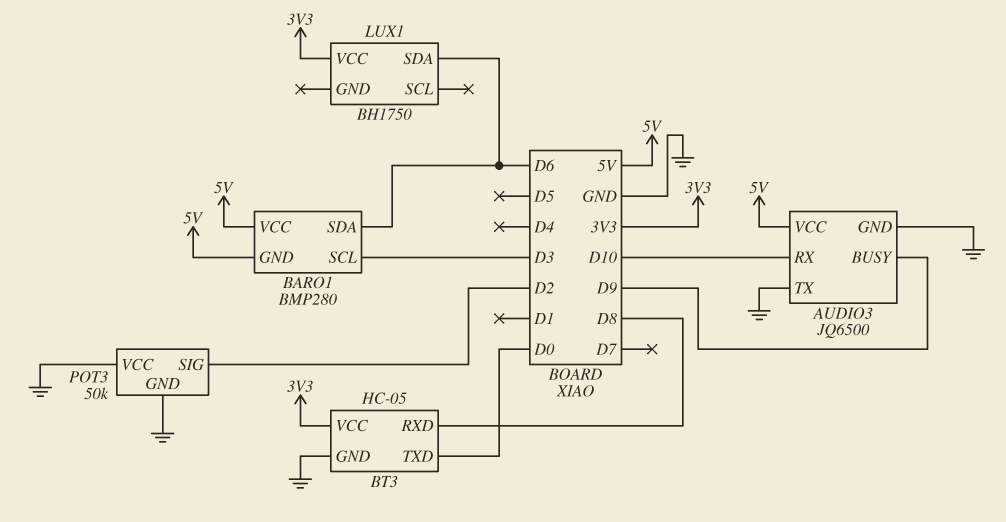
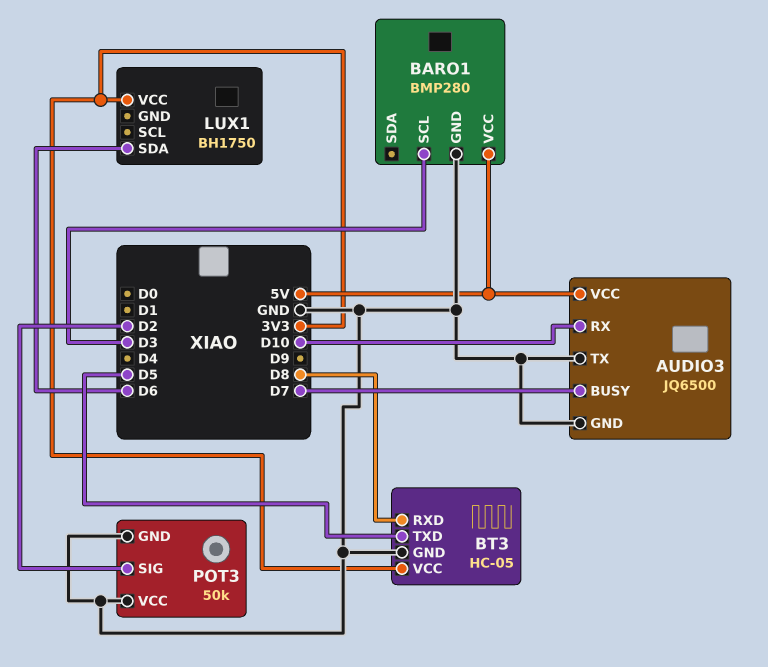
AUDIO3 pin BUSY: D9 -> D7
BARO1 pin GND: 5V -> GND
BARO1 pin SDA: D6 -> none
BT3 pin TXD: D0 -> D5

